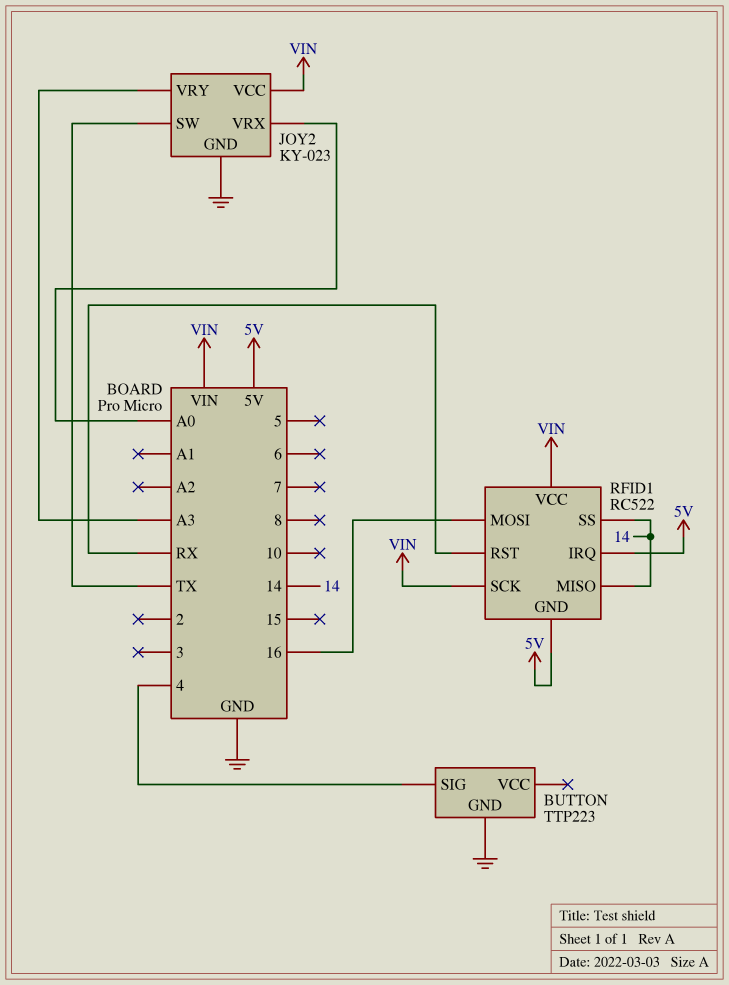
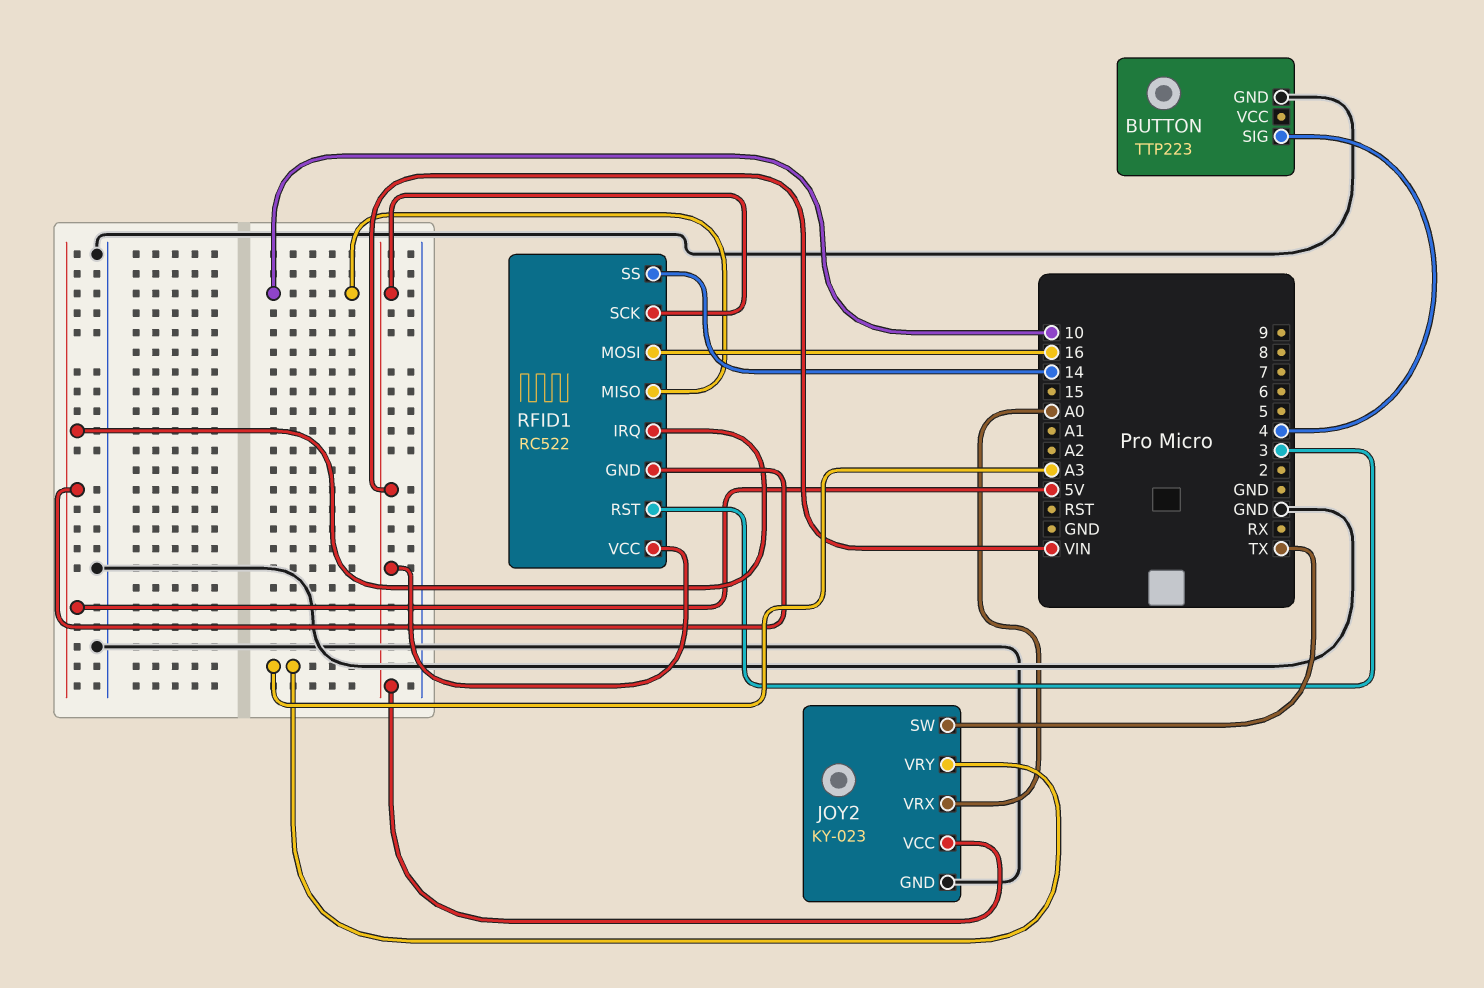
RFID1 pin MISO: 14 -> 10
RFID1 pin RST: RX -> 3

